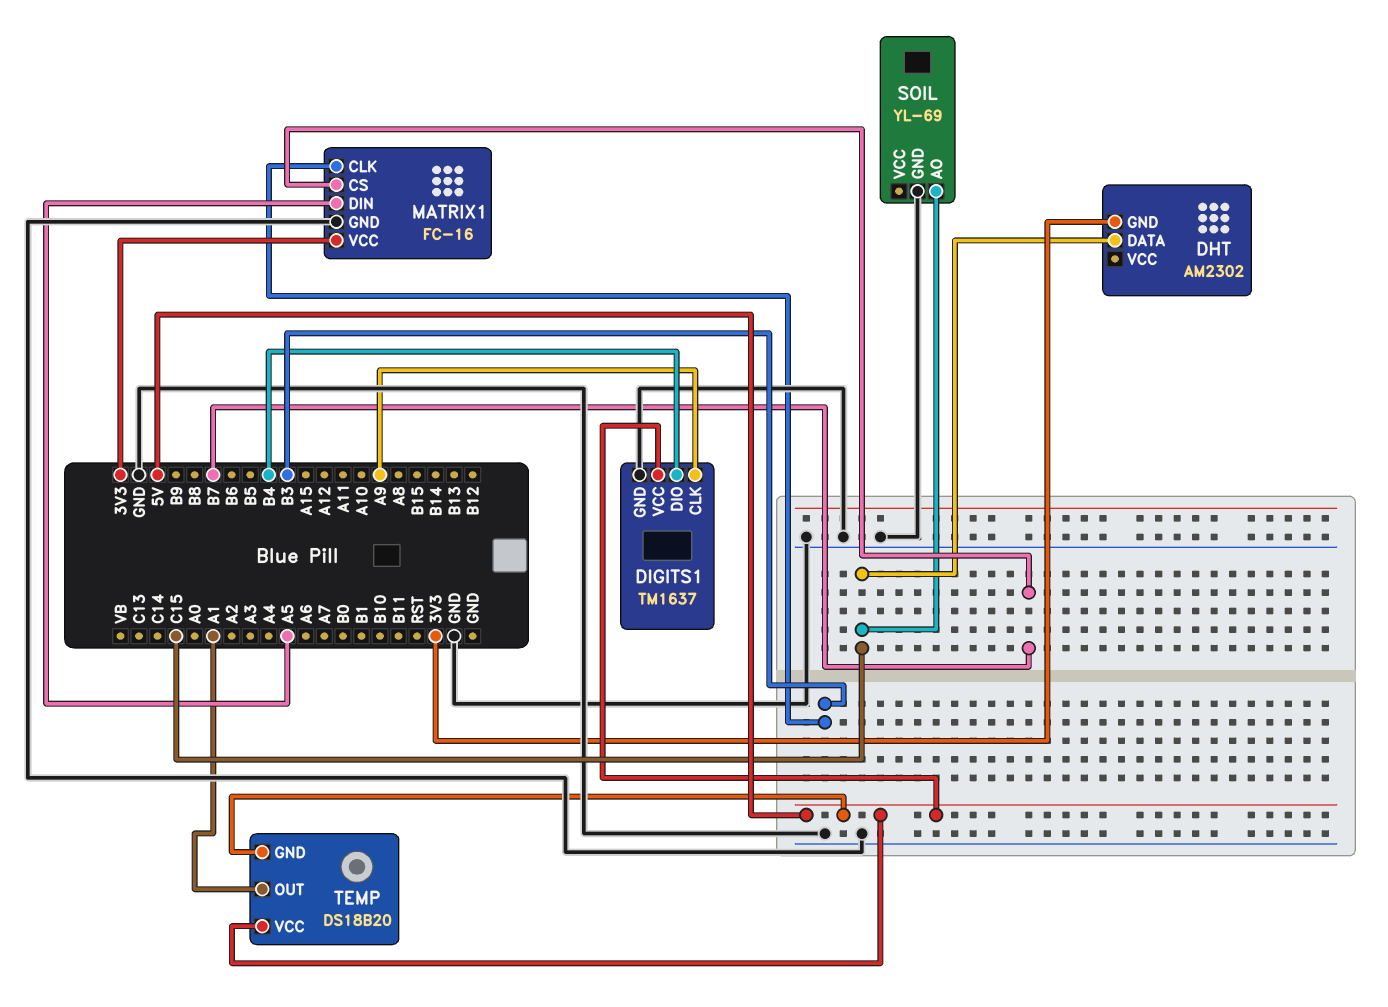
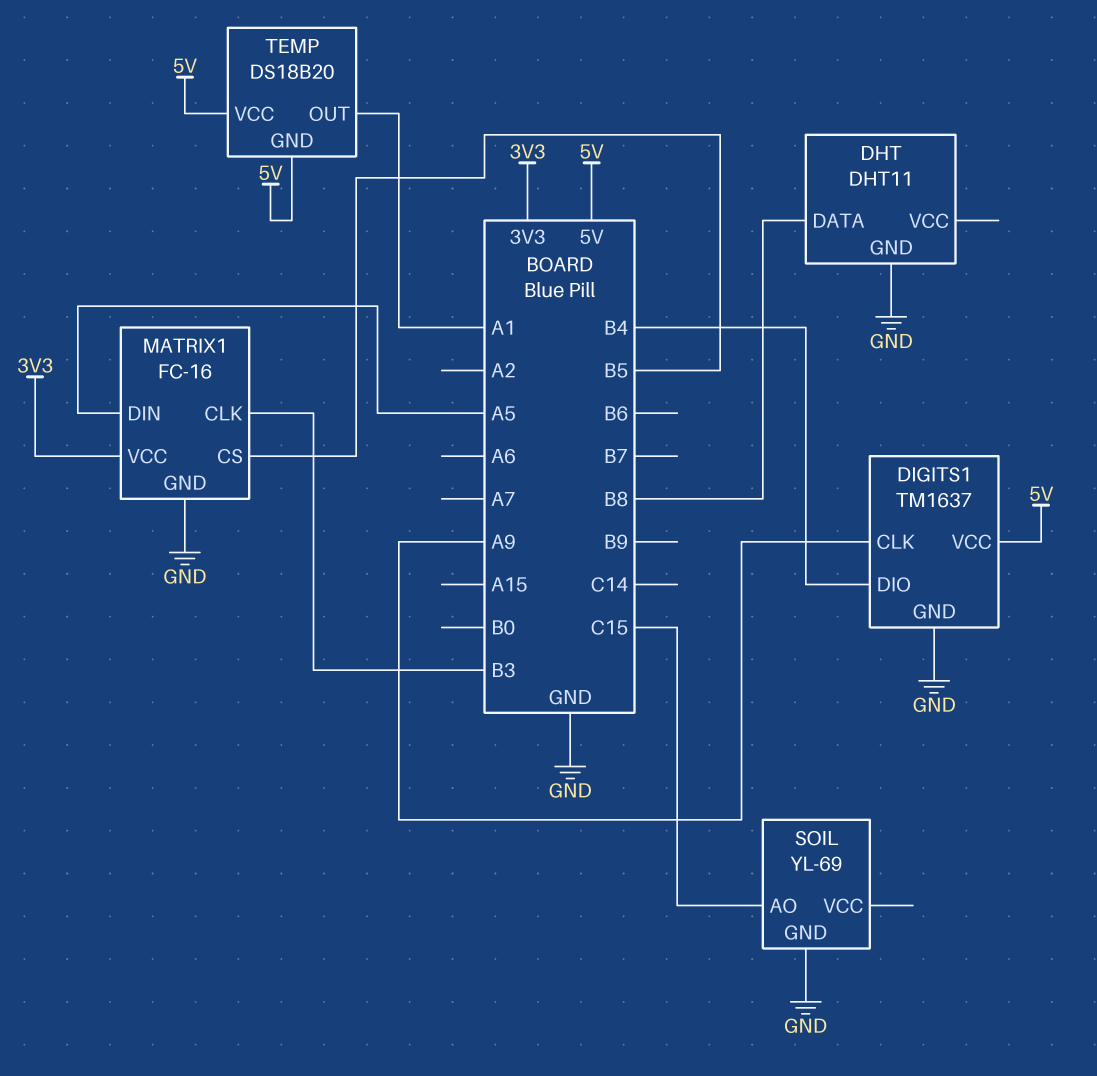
DHT: AM2302 -> DHT11
DHT pin DATA: C15 -> B8
DHT pin GND: 3V3 -> GND
MATRIX1 pin CS: B7 -> B5

